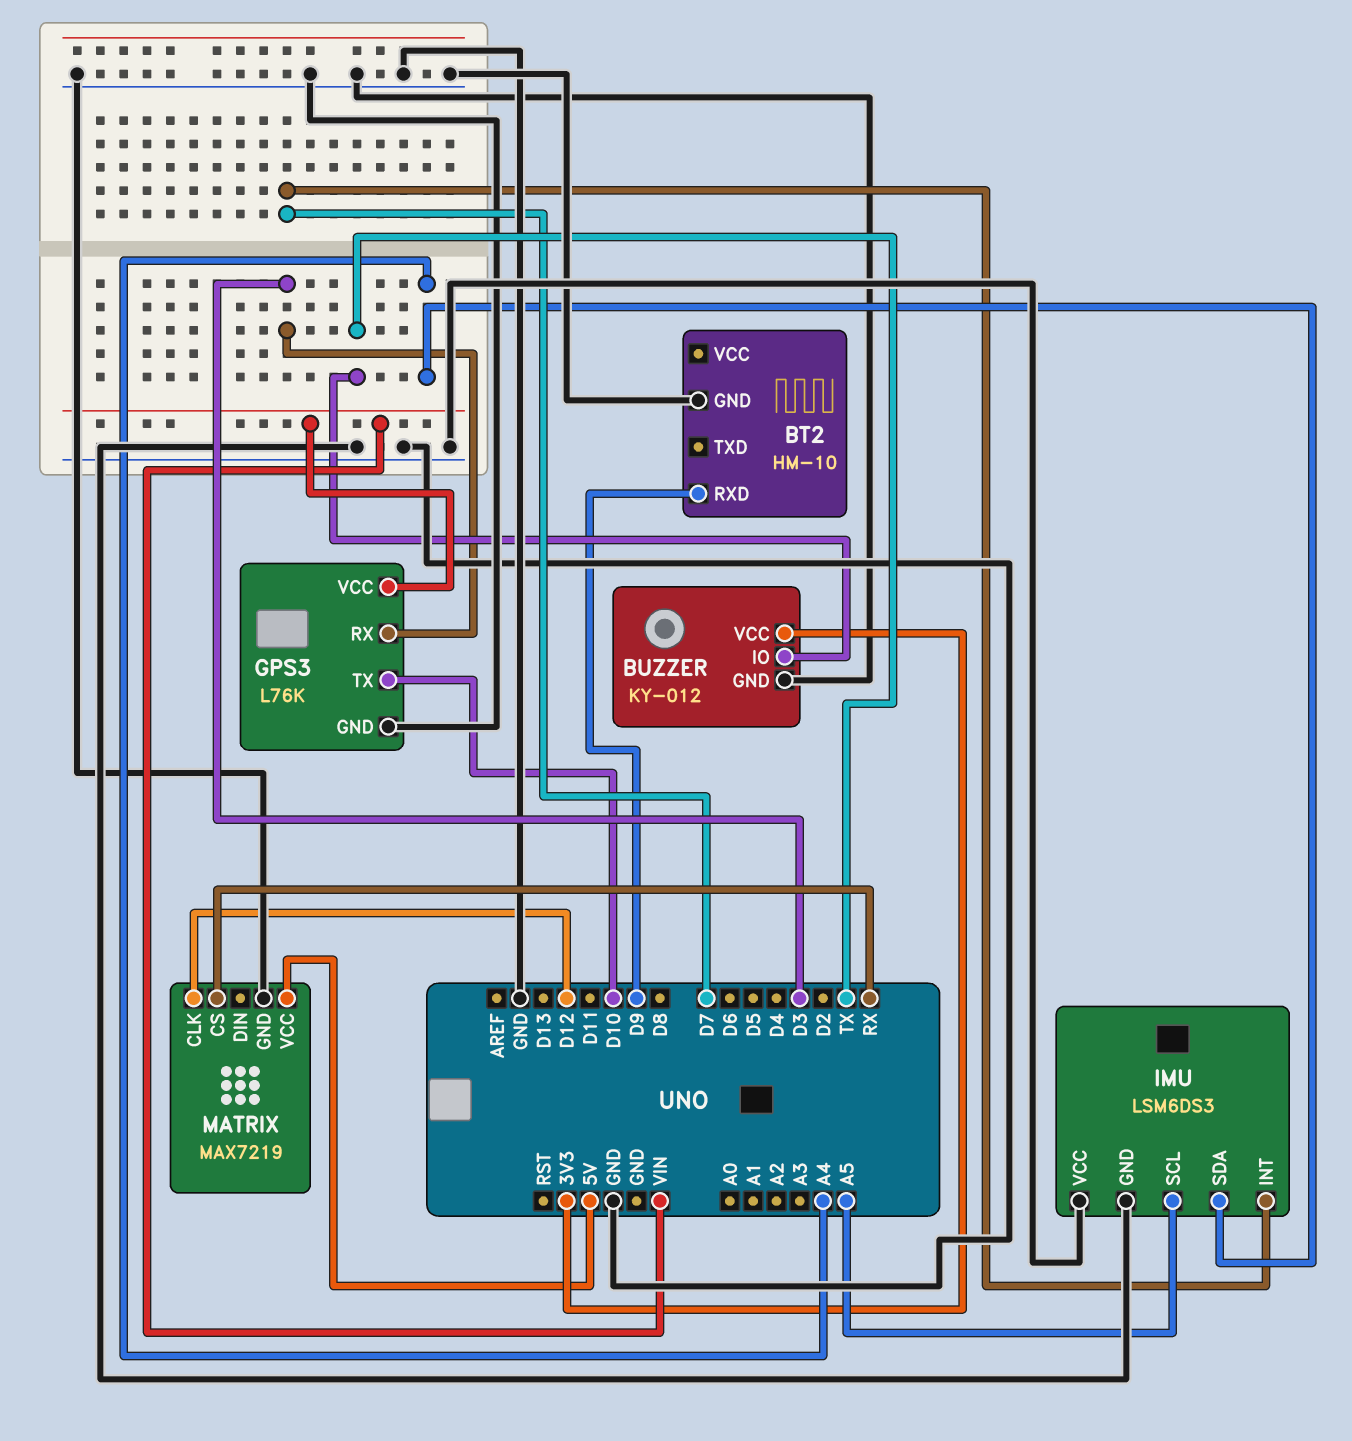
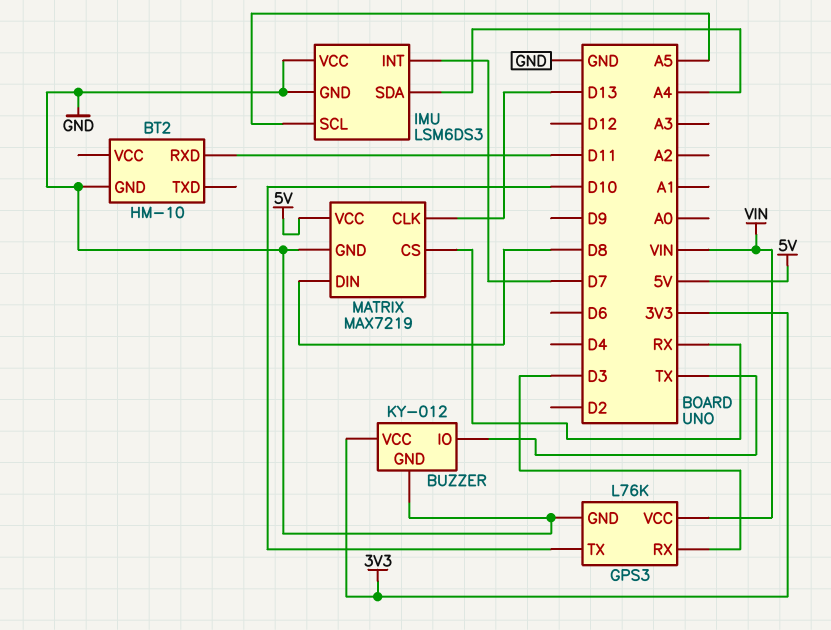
BT2 pin RXD: D9 -> D11
MATRIX pin CLK: D12 -> D13
MATRIX pin DIN: none -> D8

